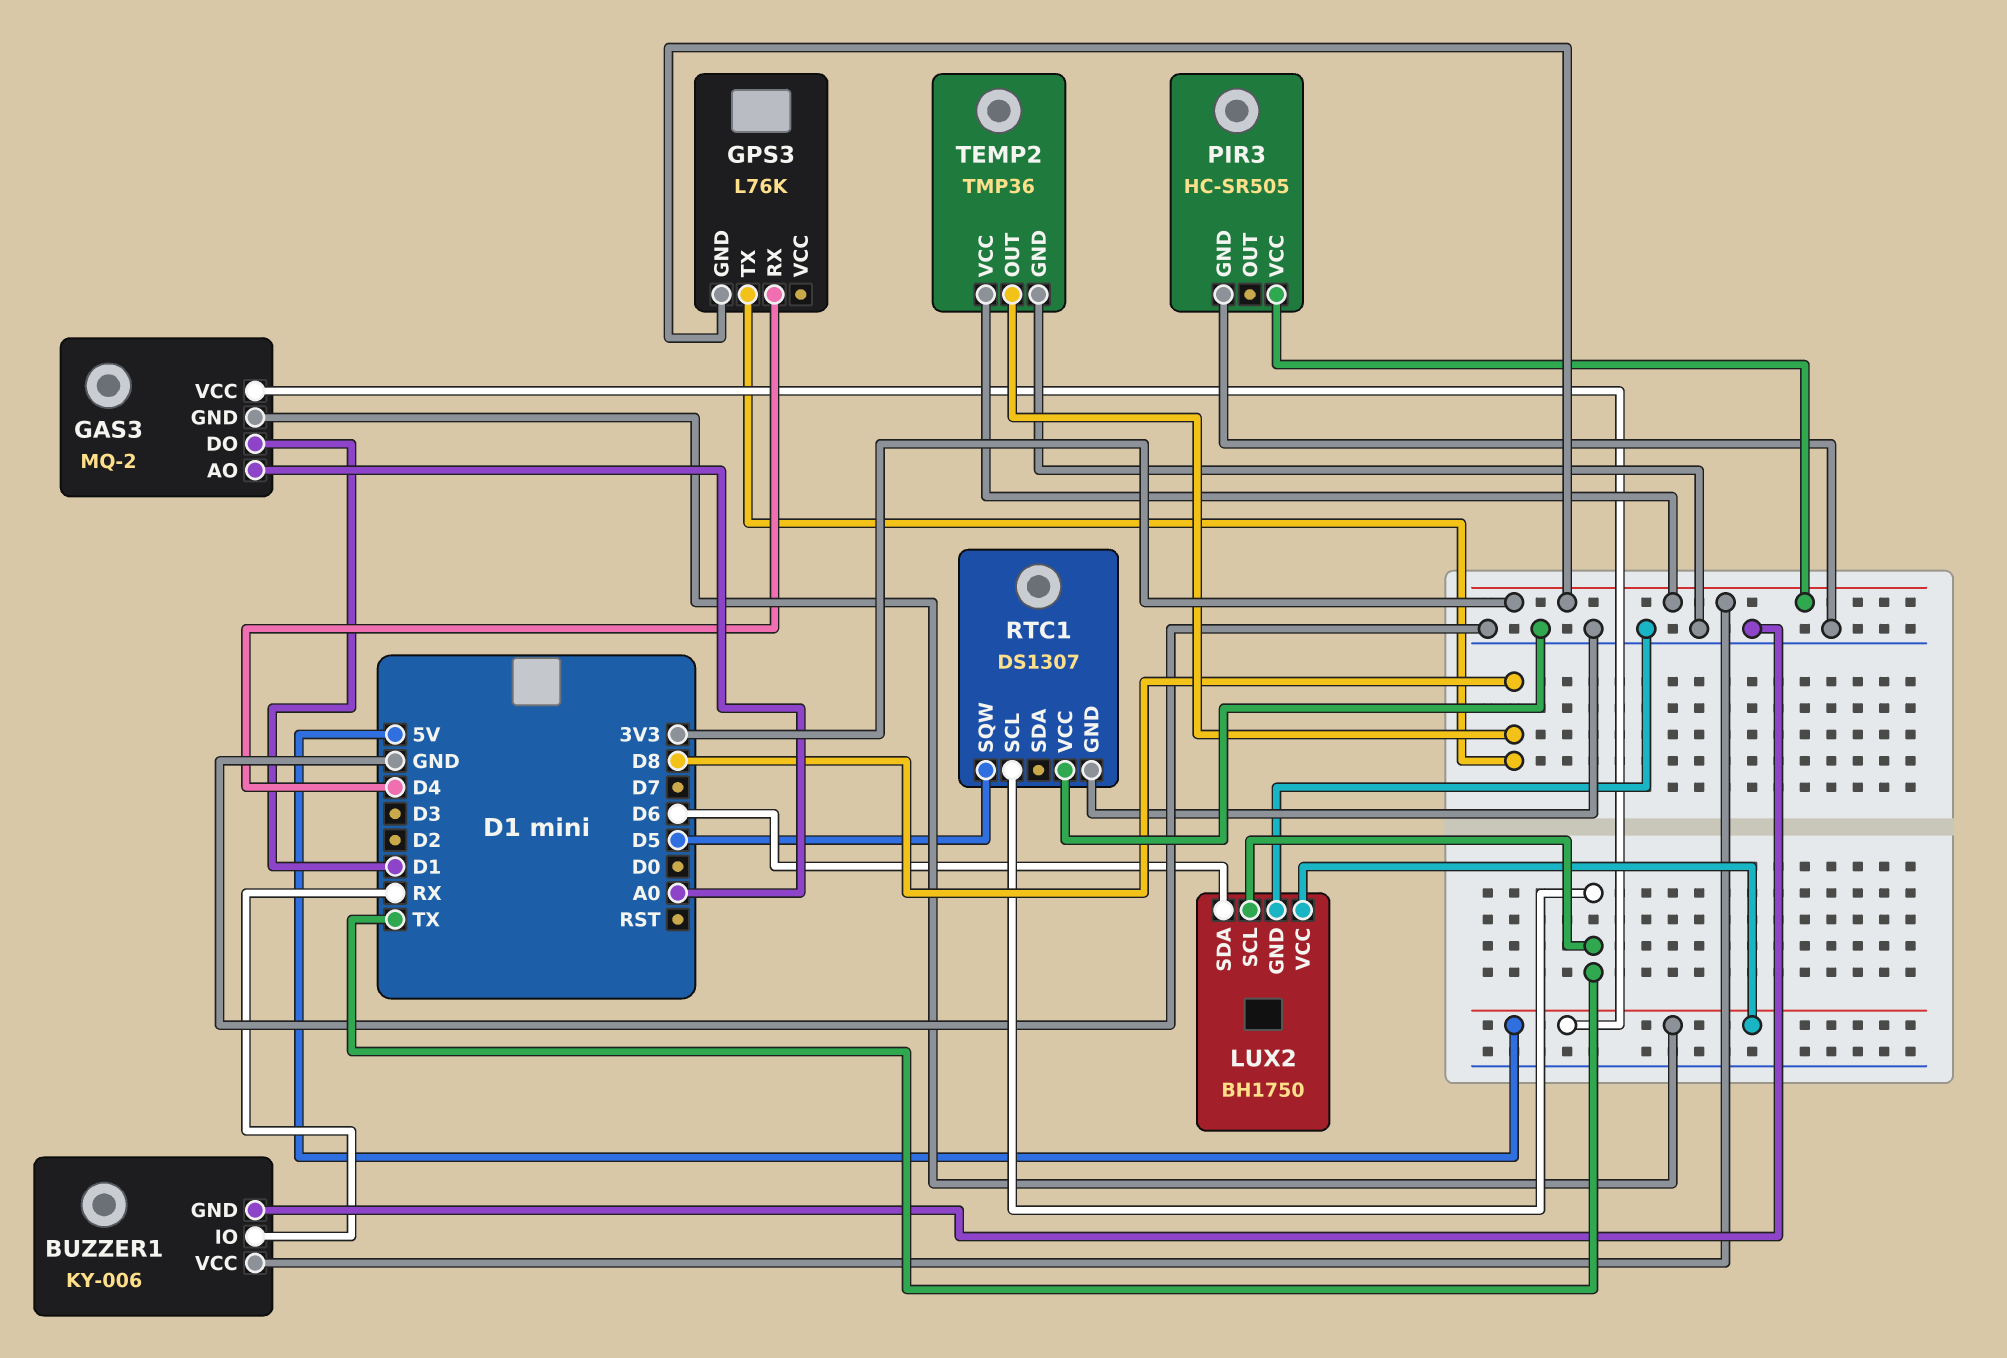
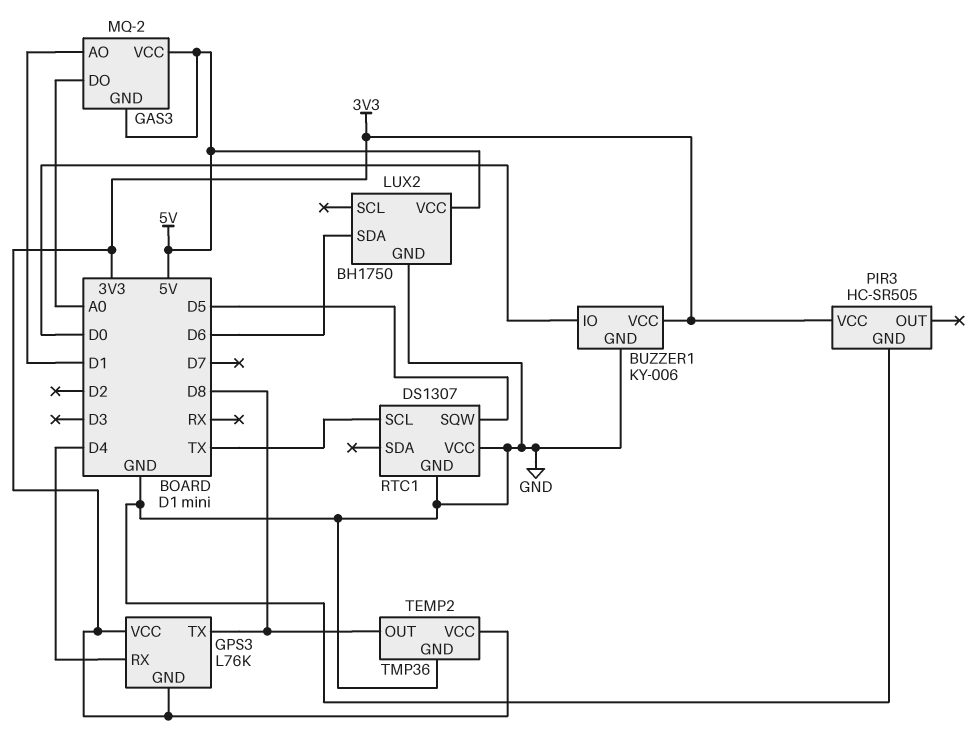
BUZZER1 pin IO: RX -> D0
GAS3 pin AO: A0 -> D1
GAS3 pin DO: D1 -> A0
GPS3 pin VCC: none -> 3V3
LUX2 pin SCL: TX -> none

